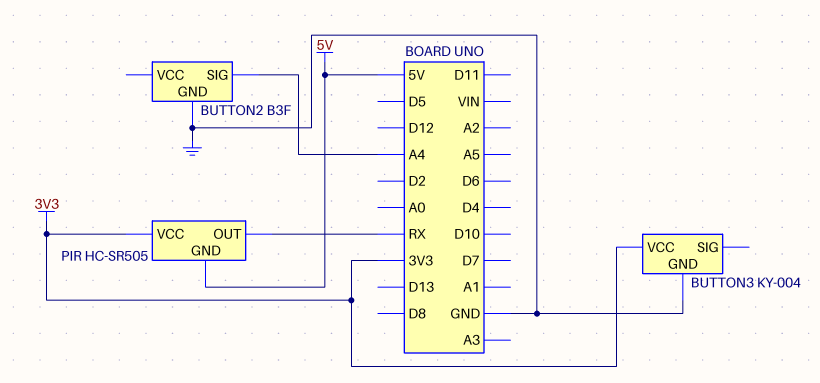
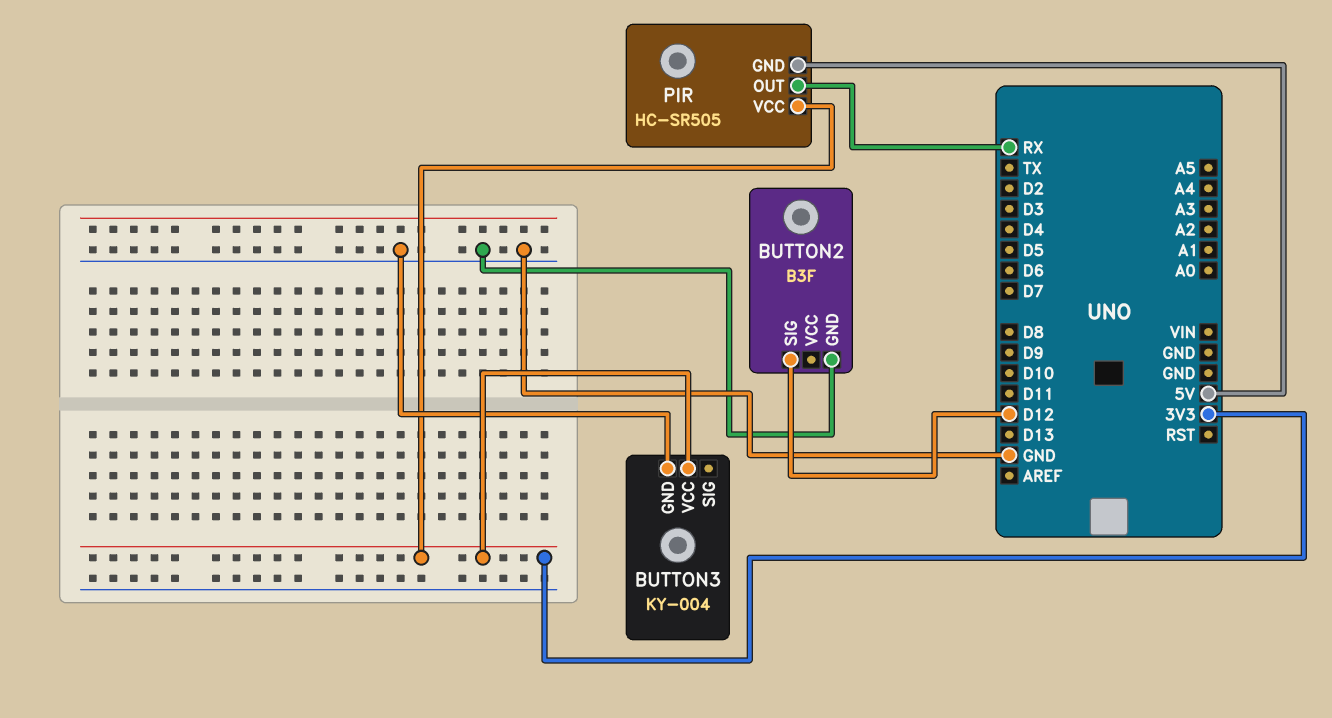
BUTTON2 pin SIG: A4 -> D12

